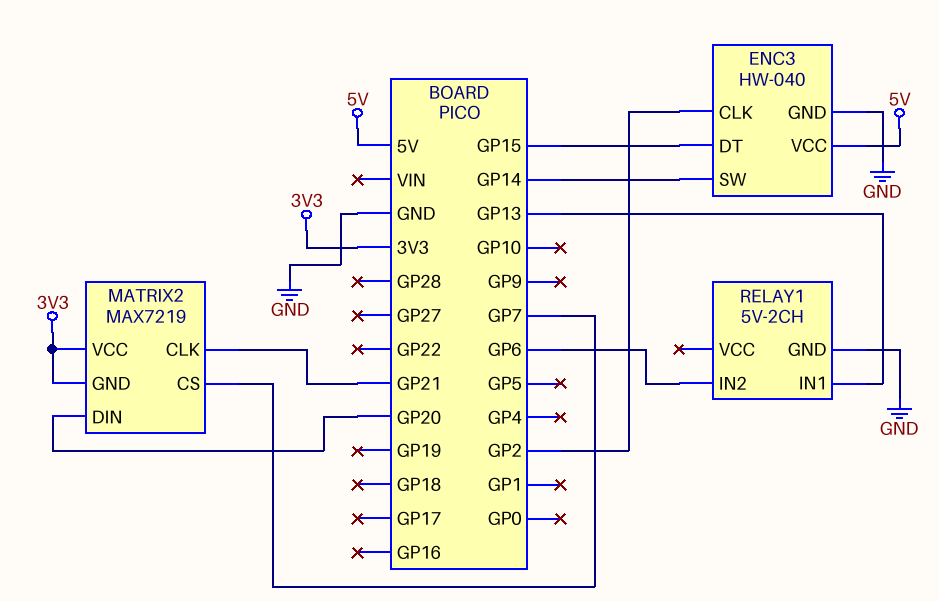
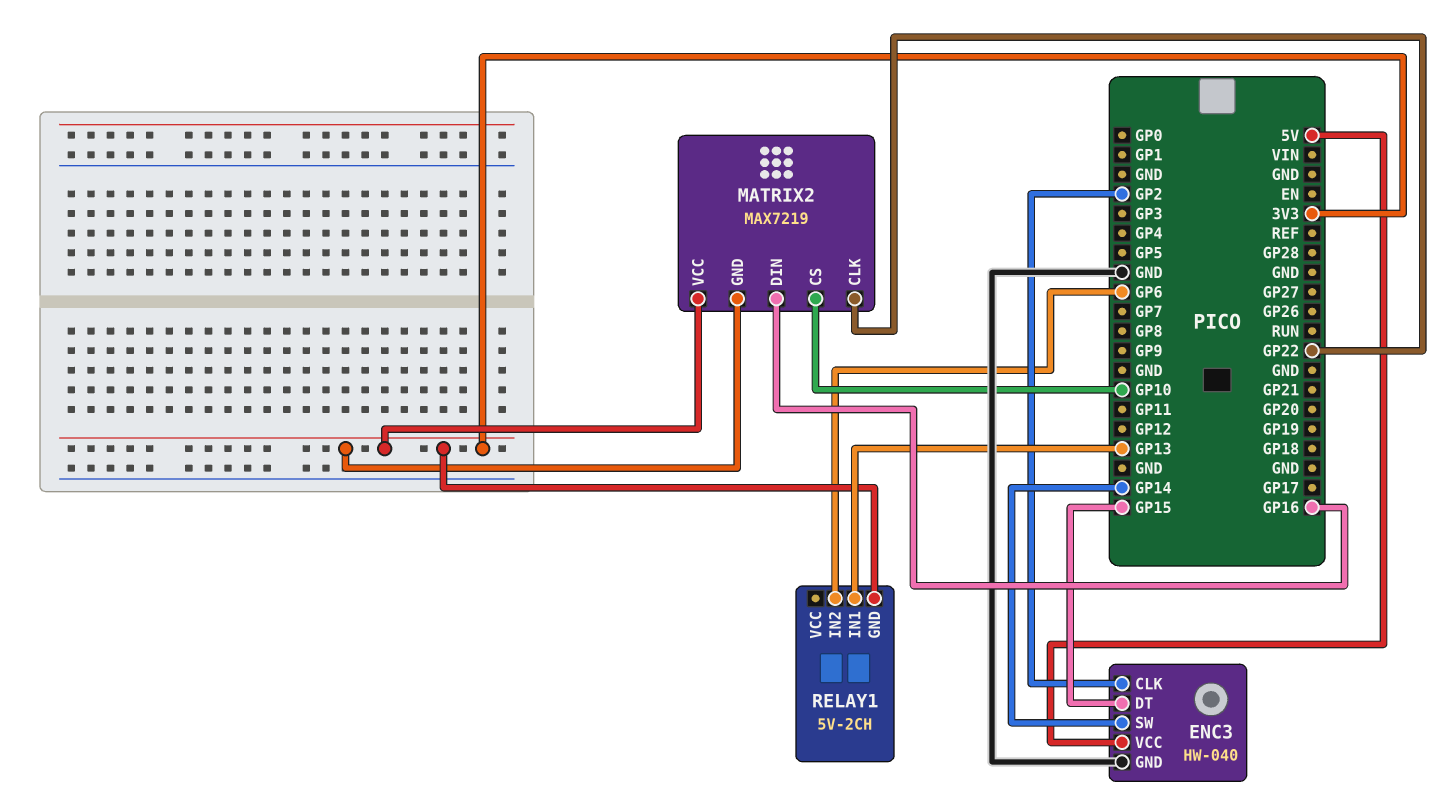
MATRIX2 pin CLK: GP21 -> GP22
MATRIX2 pin CS: GP7 -> GP10
MATRIX2 pin DIN: GP20 -> GP16
RELAY1 pin GND: GND -> 3V3

